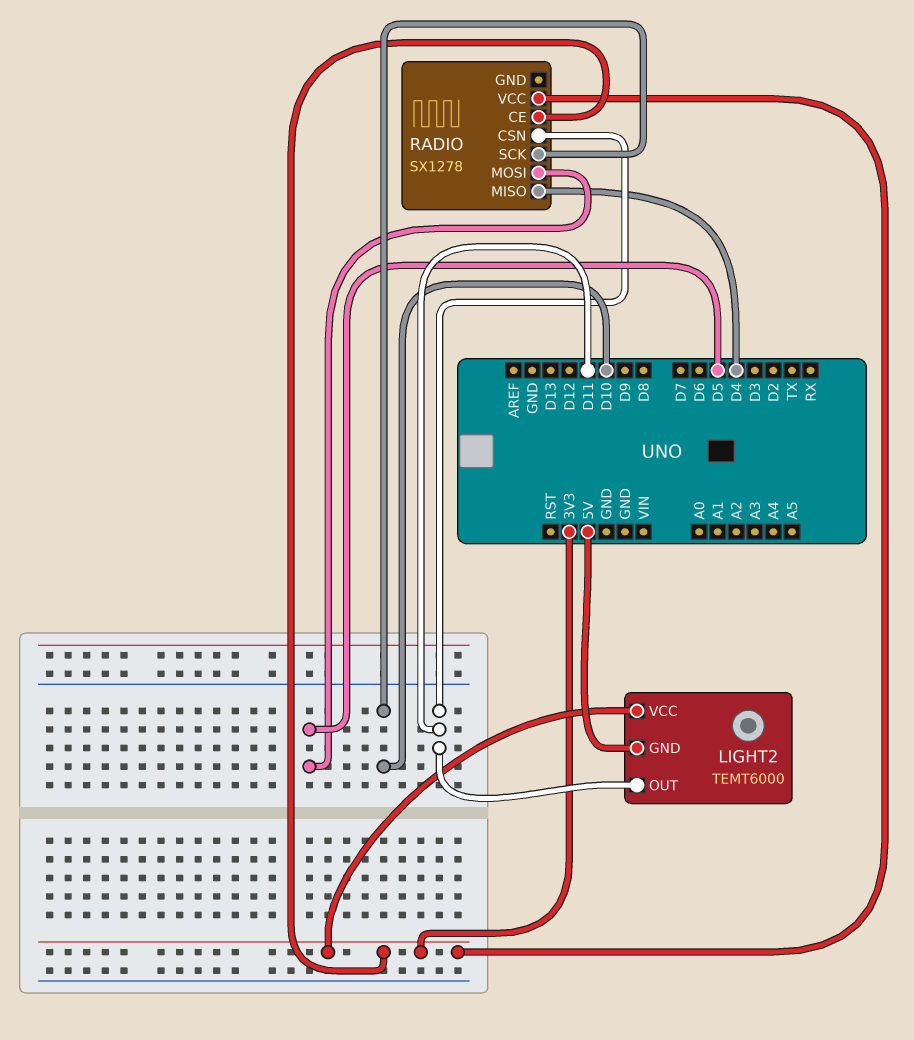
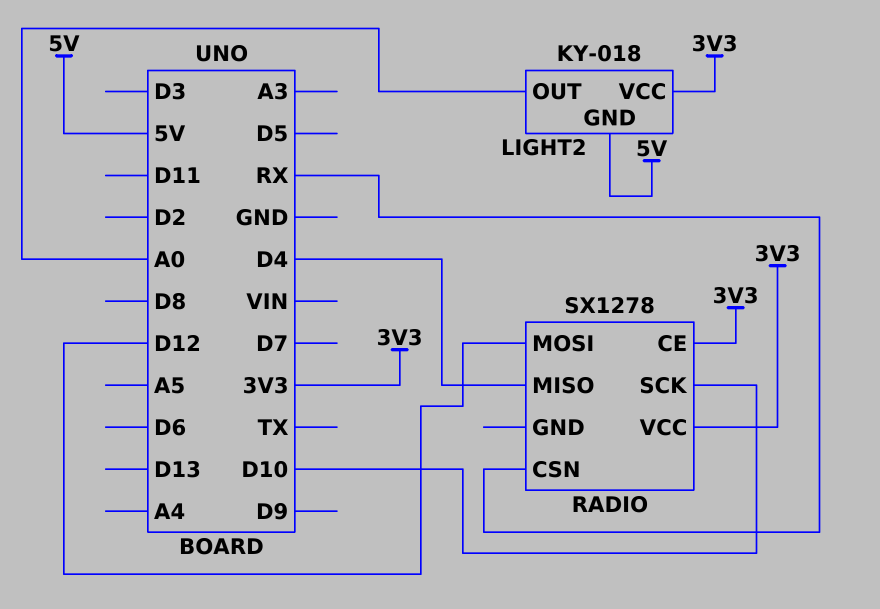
LIGHT2: TEMT6000 -> KY-018
LIGHT2 pin OUT: D11 -> A0
RADIO pin CSN: D11 -> RX
RADIO pin MOSI: D5 -> D12

